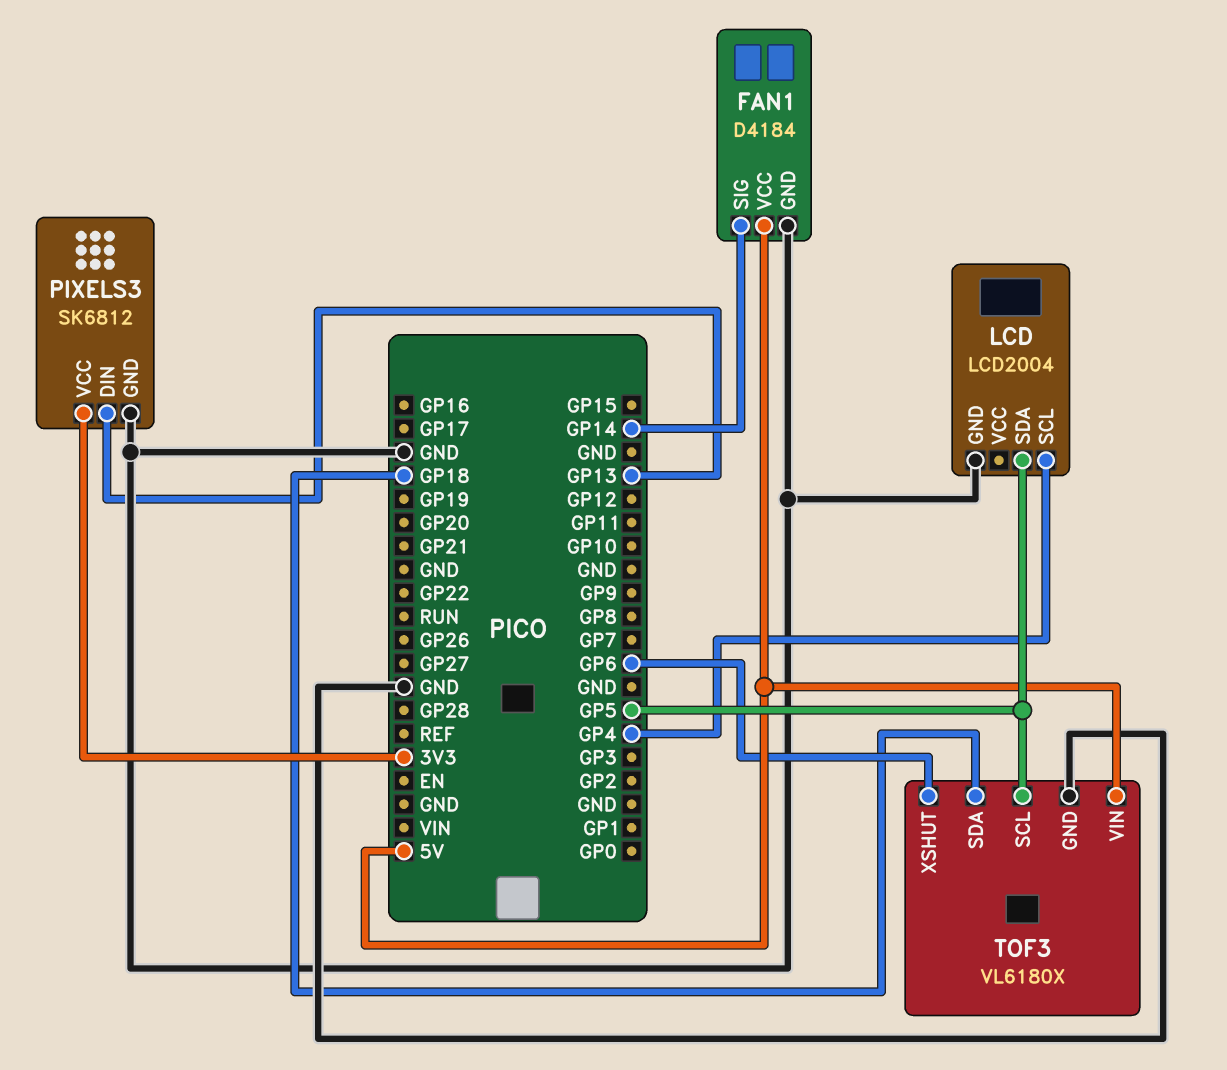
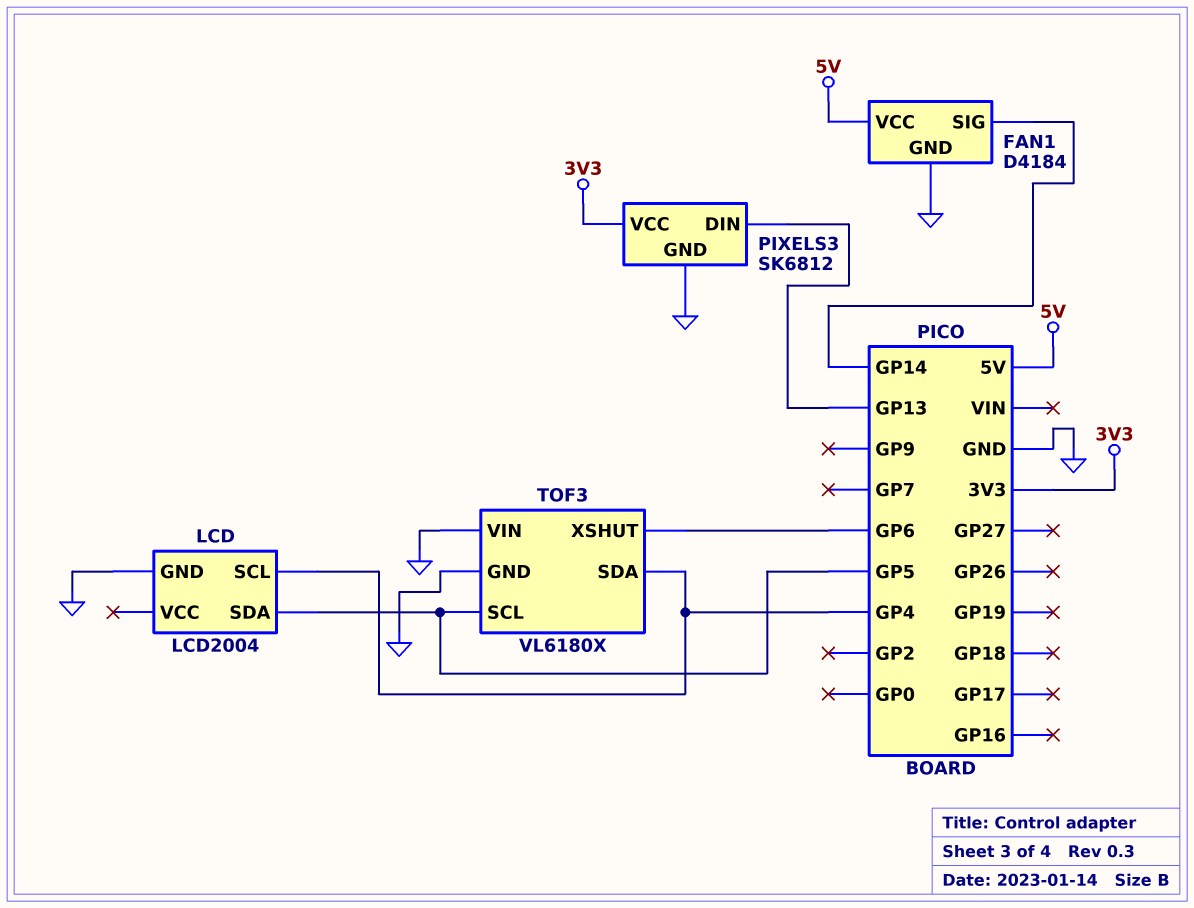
TOF3 pin SDA: GP18 -> GP4
TOF3 pin VIN: 5V -> GND

